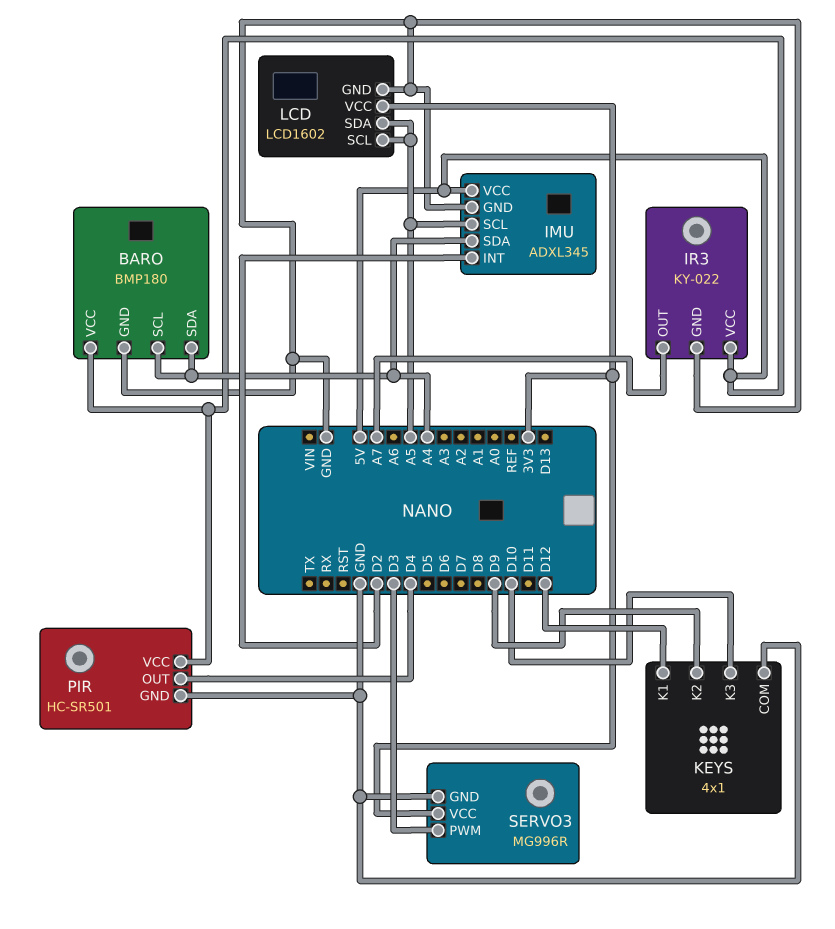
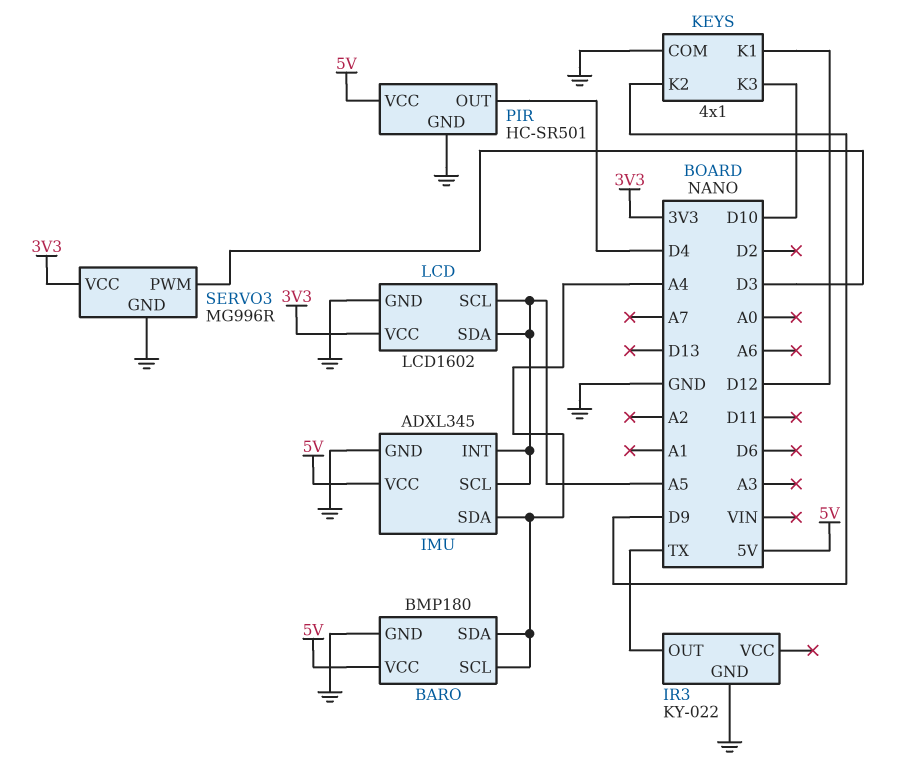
IMU pin INT: D2 -> A5
IR3 pin OUT: A7 -> TX
IR3 pin VCC: 5V -> none

